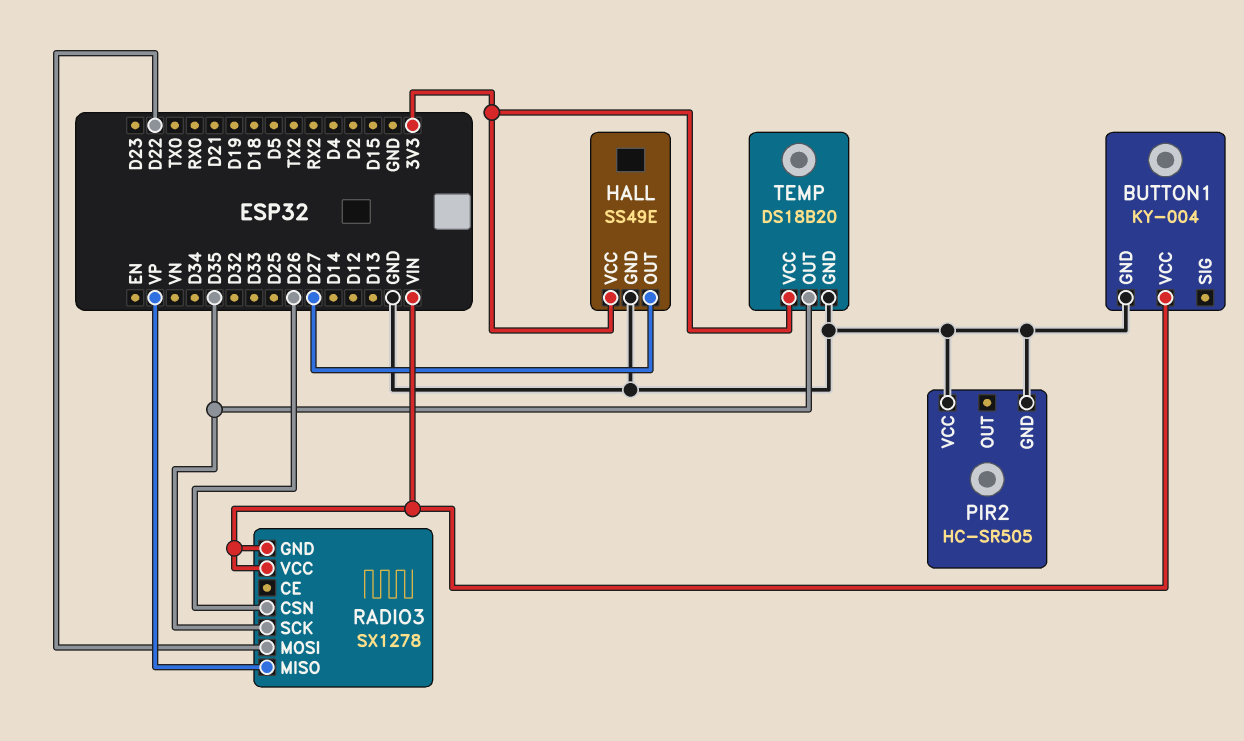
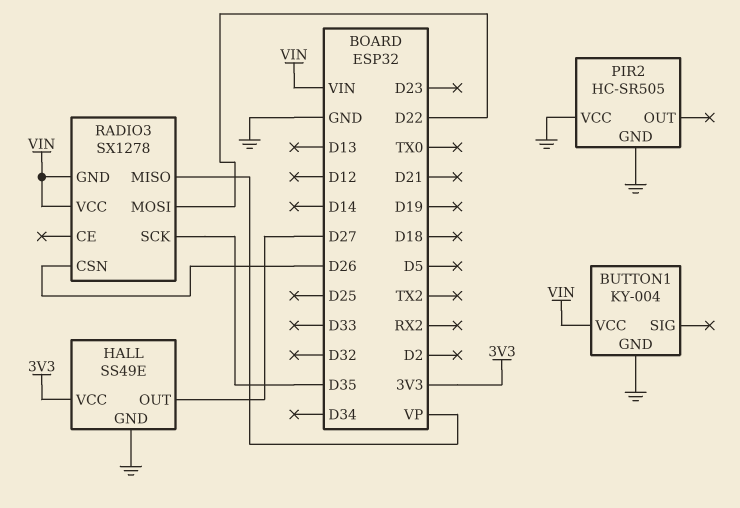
TEMP: DS18B20 -> none
TEMP pin GND: GND -> none
TEMP pin OUT: D35 -> none
TEMP pin VCC: 3V3 -> none

